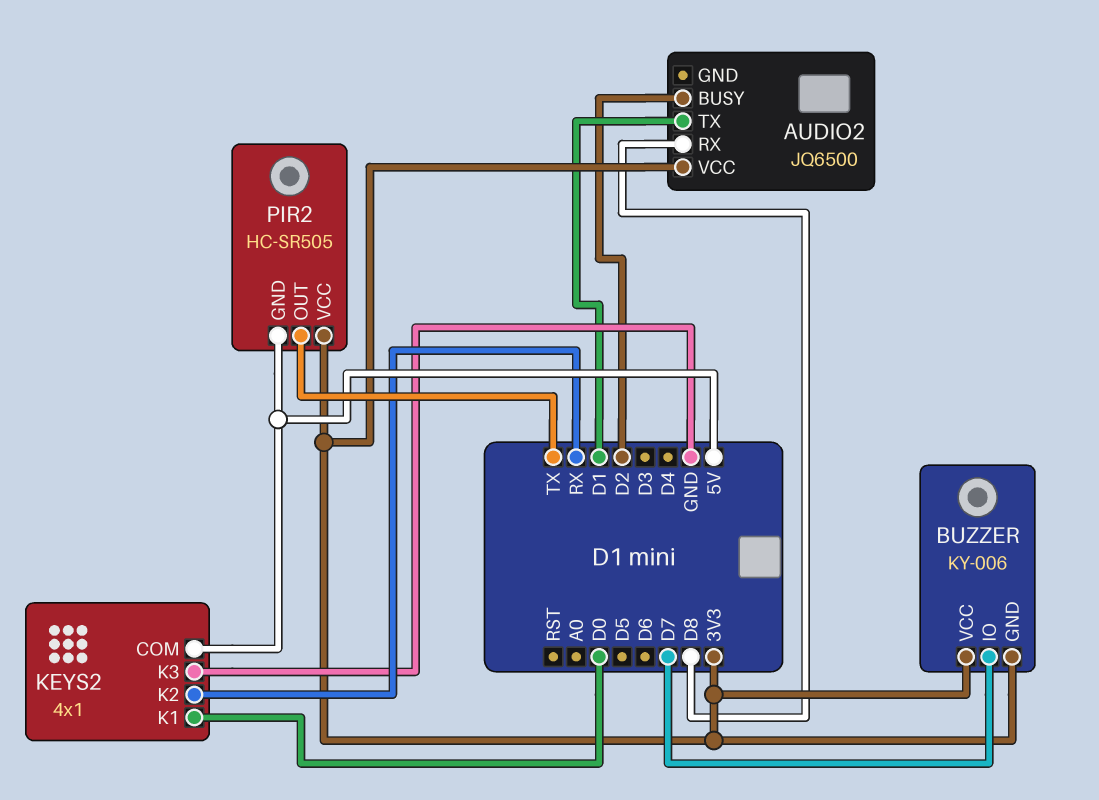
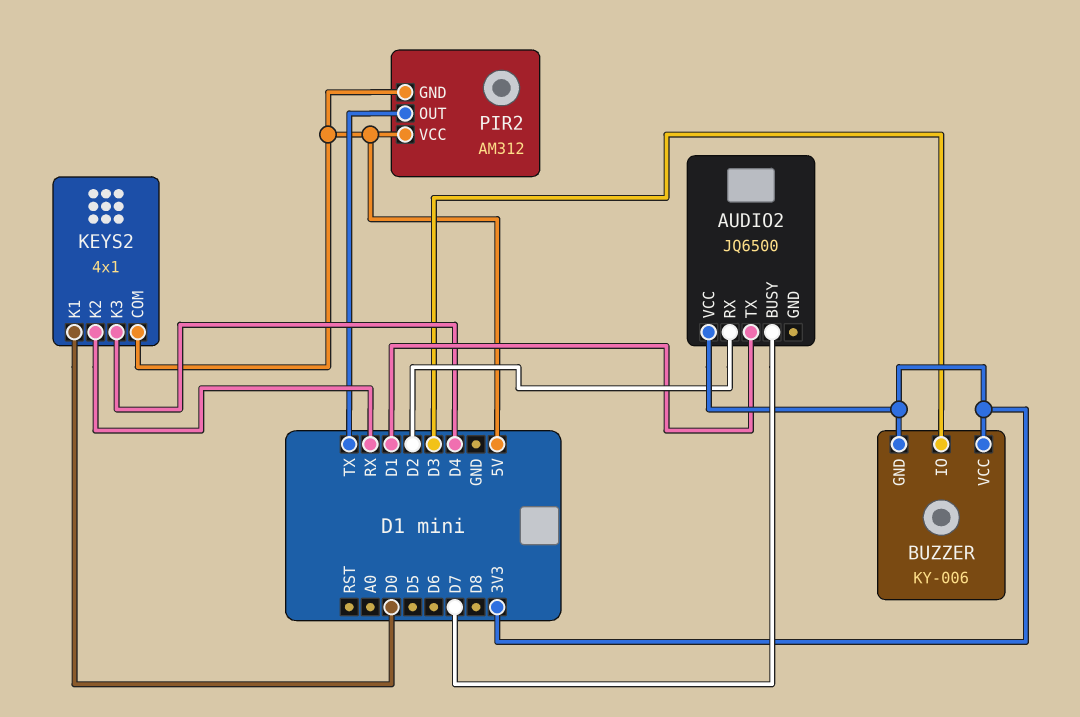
AUDIO2 pin BUSY: D2 -> D7
AUDIO2 pin RX: D8 -> D2
BUZZER pin IO: D7 -> D3
KEYS2 pin K3: GND -> D4
PIR2: HC-SR505 -> AM312
PIR2 pin VCC: 3V3 -> 5V

